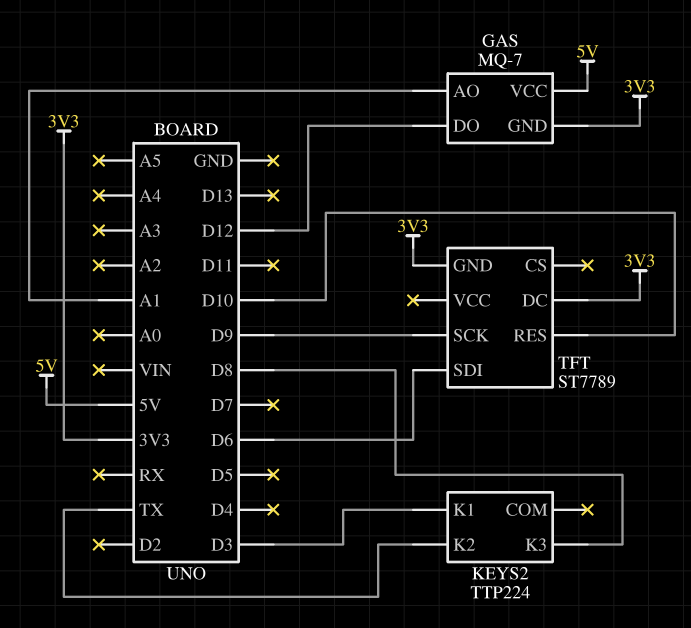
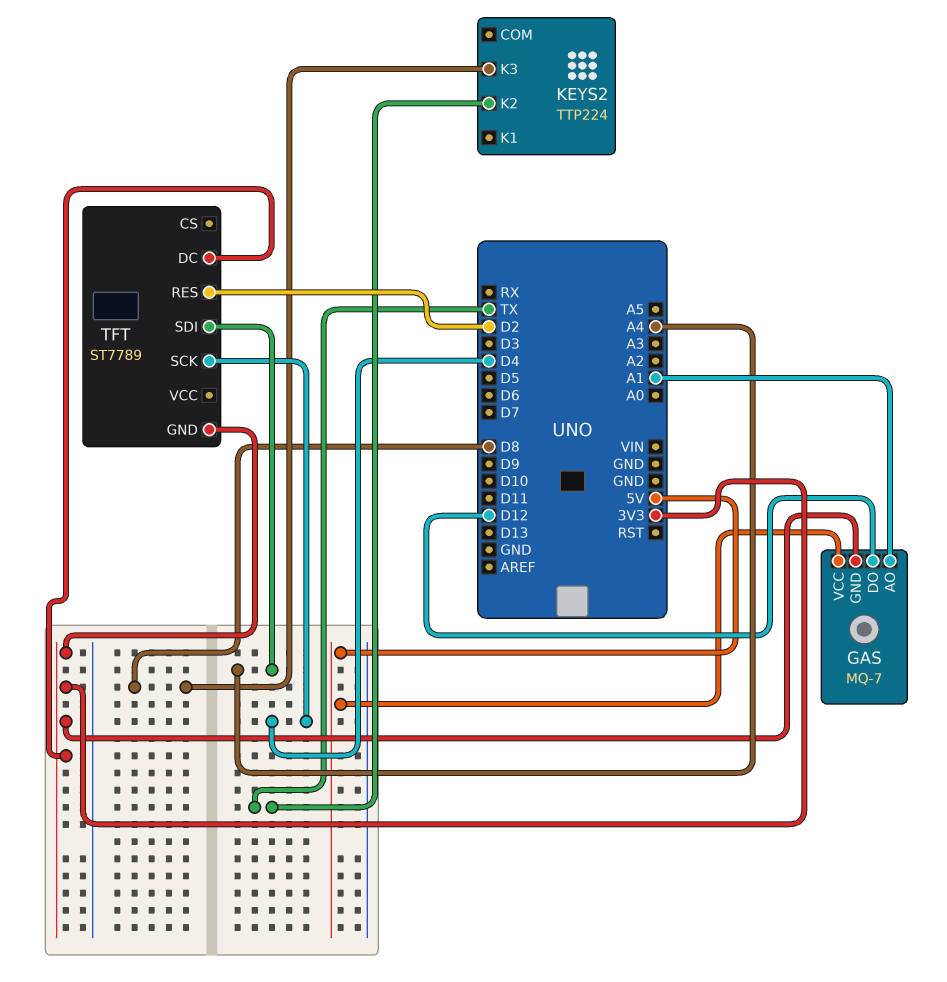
KEYS2 pin K1: D3 -> none
TFT pin RES: D10 -> D2
TFT pin SCK: D9 -> D4
TFT pin SDI: D6 -> A4

